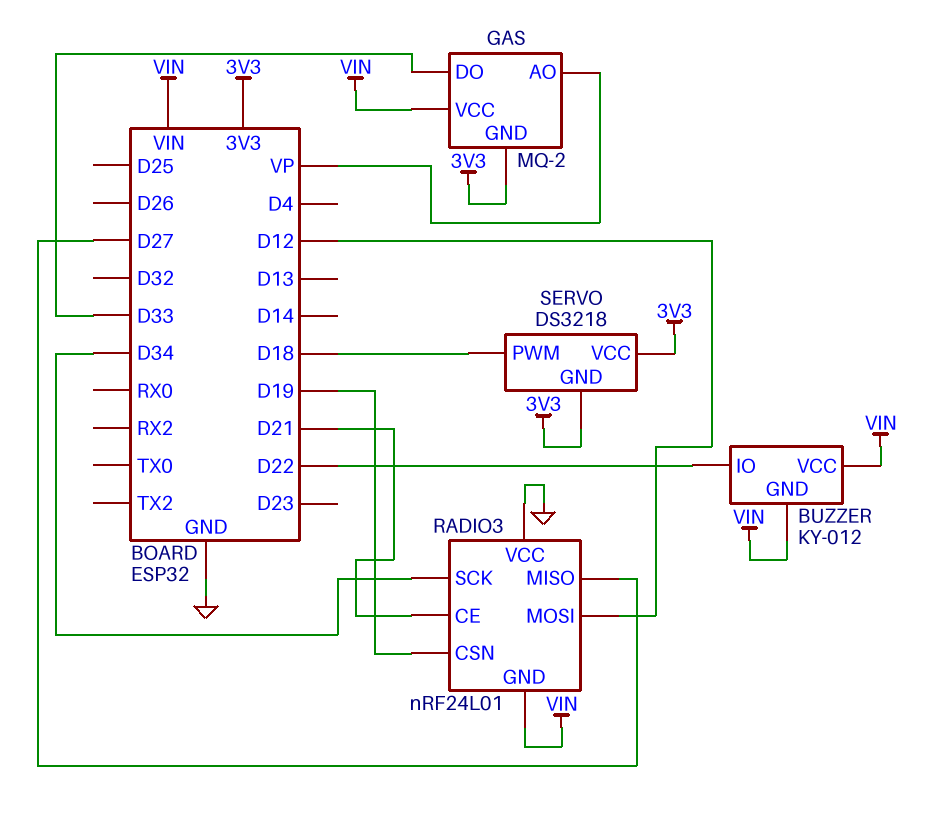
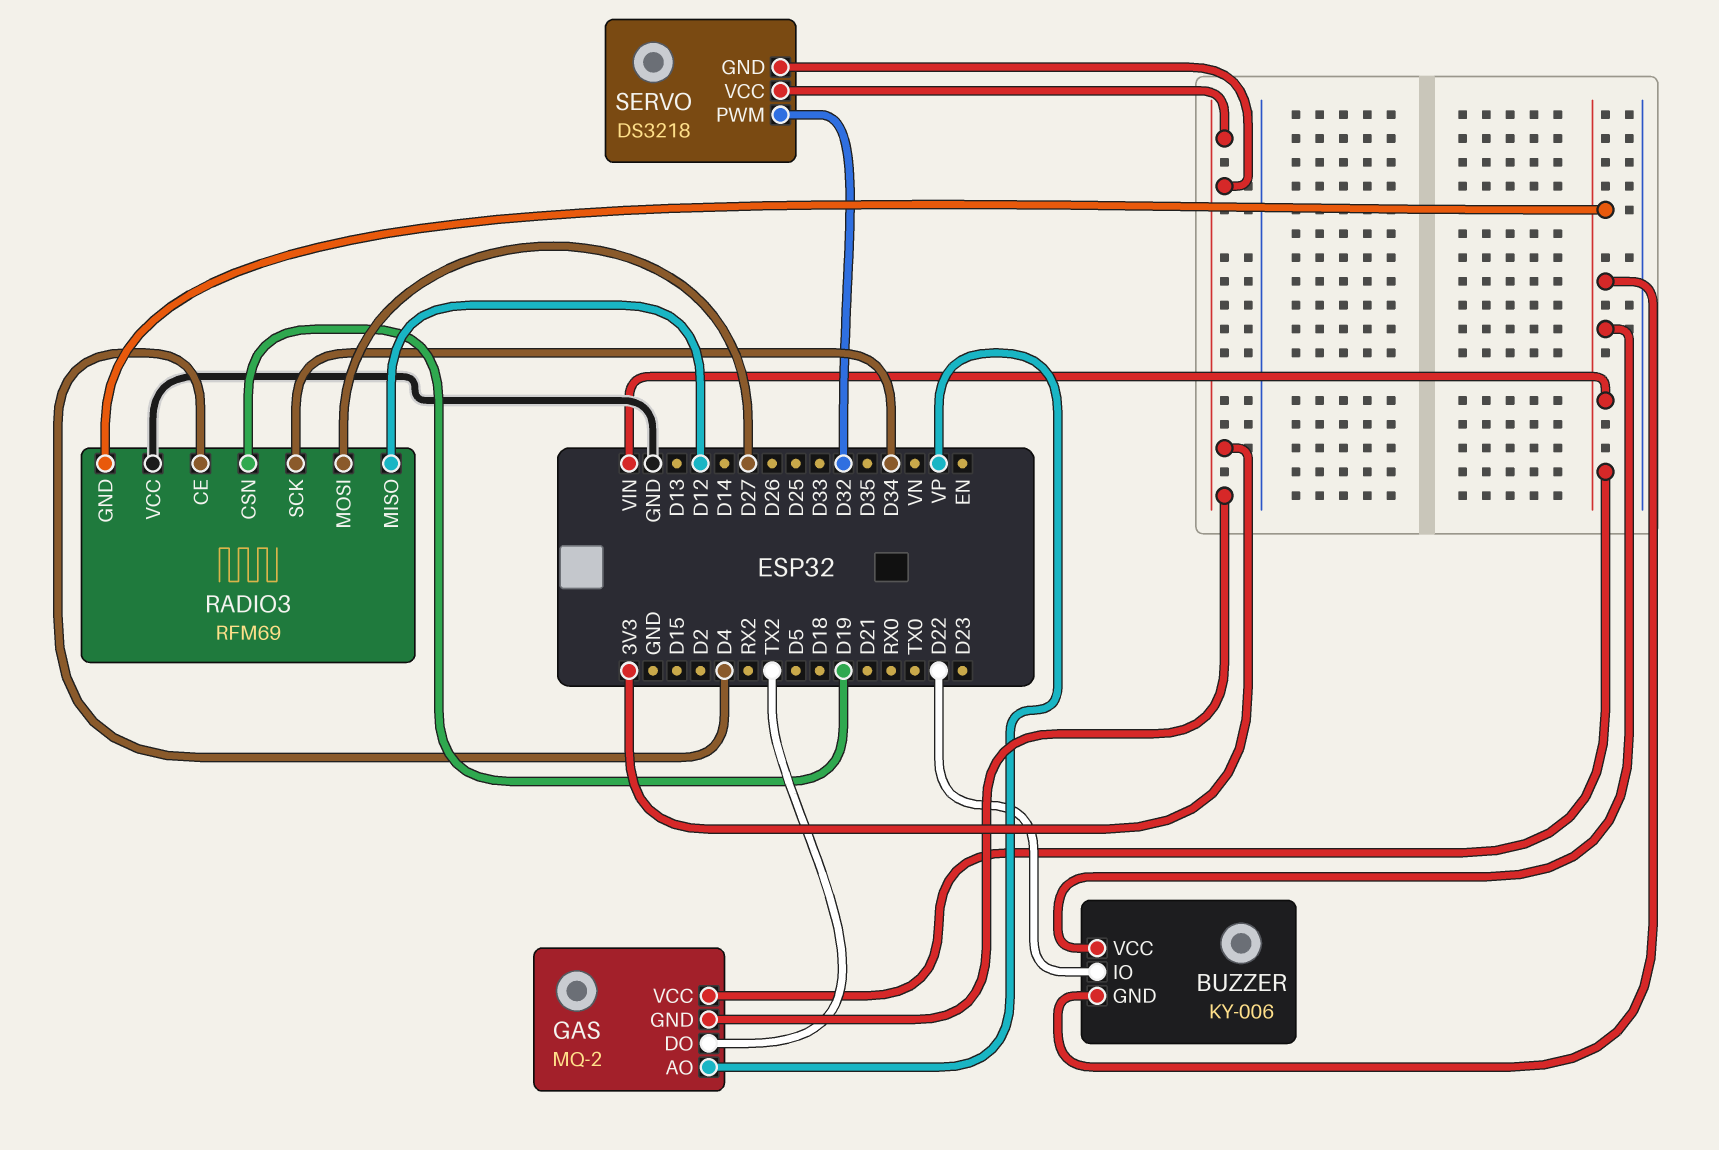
BUZZER: KY-012 -> KY-006
GAS pin DO: D33 -> TX2
RADIO3: nRF24L01 -> RFM69
RADIO3 pin CE: D21 -> D4
RADIO3 pin MISO: D27 -> D12
RADIO3 pin MOSI: D12 -> D27
SERVO pin PWM: D18 -> D32

